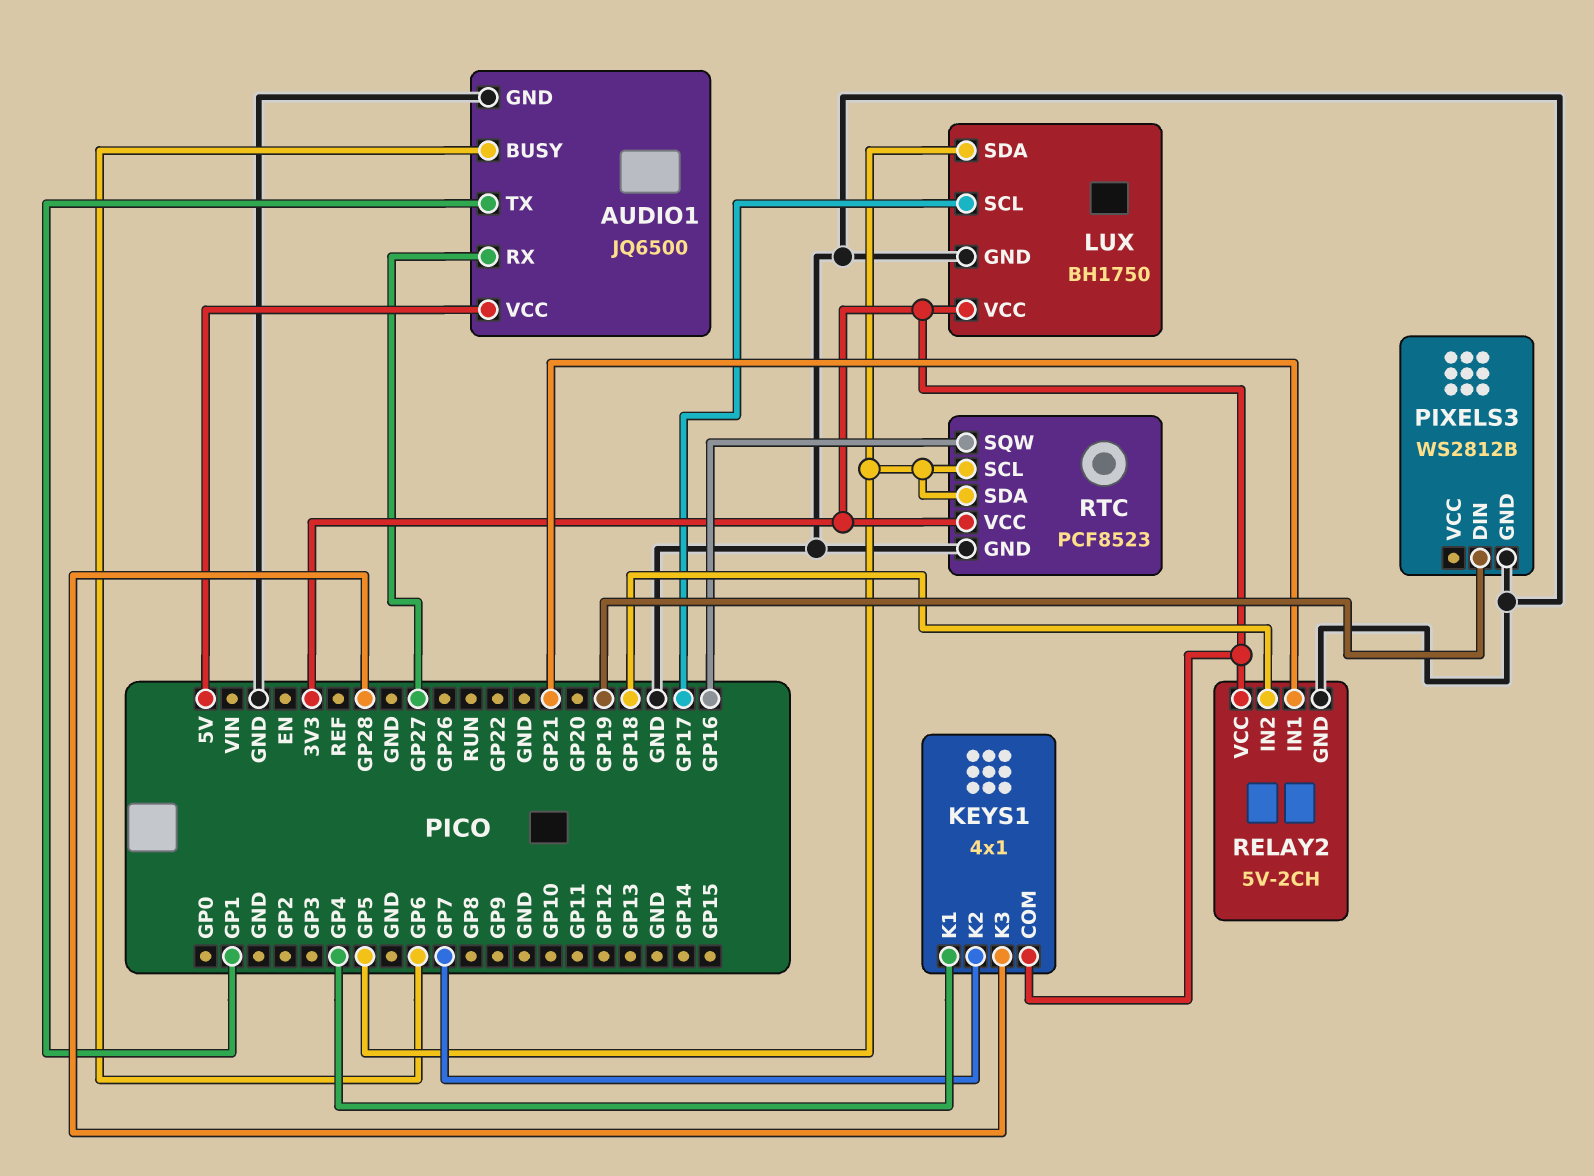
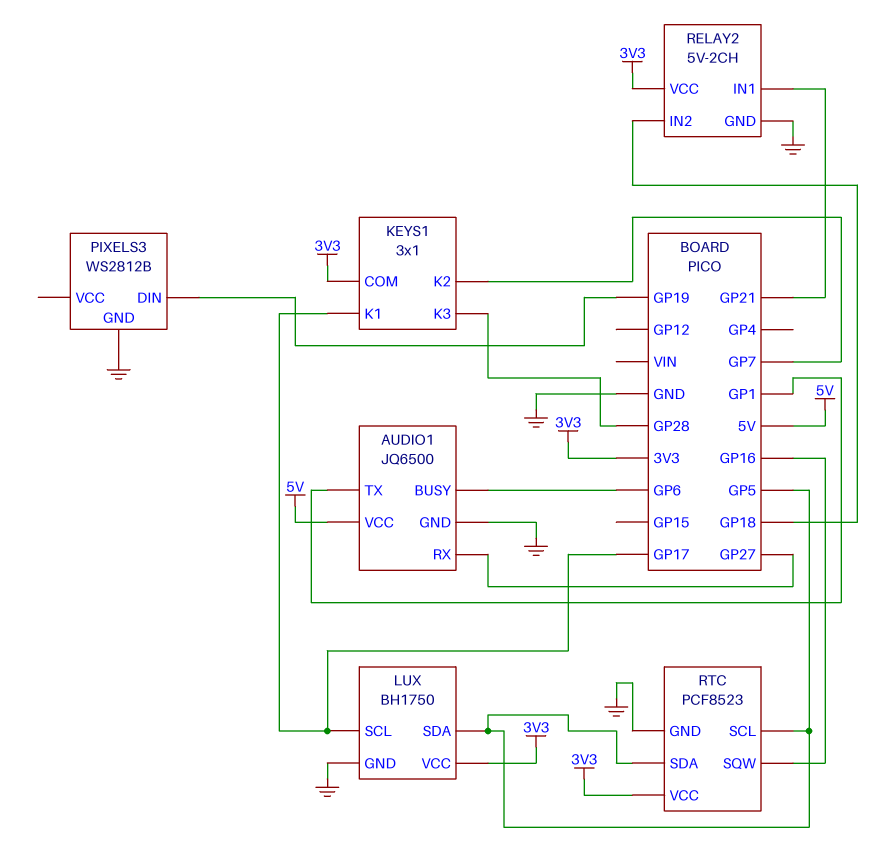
KEYS1: 4x1 -> 3x1
KEYS1 pin K1: GP4 -> GP17

